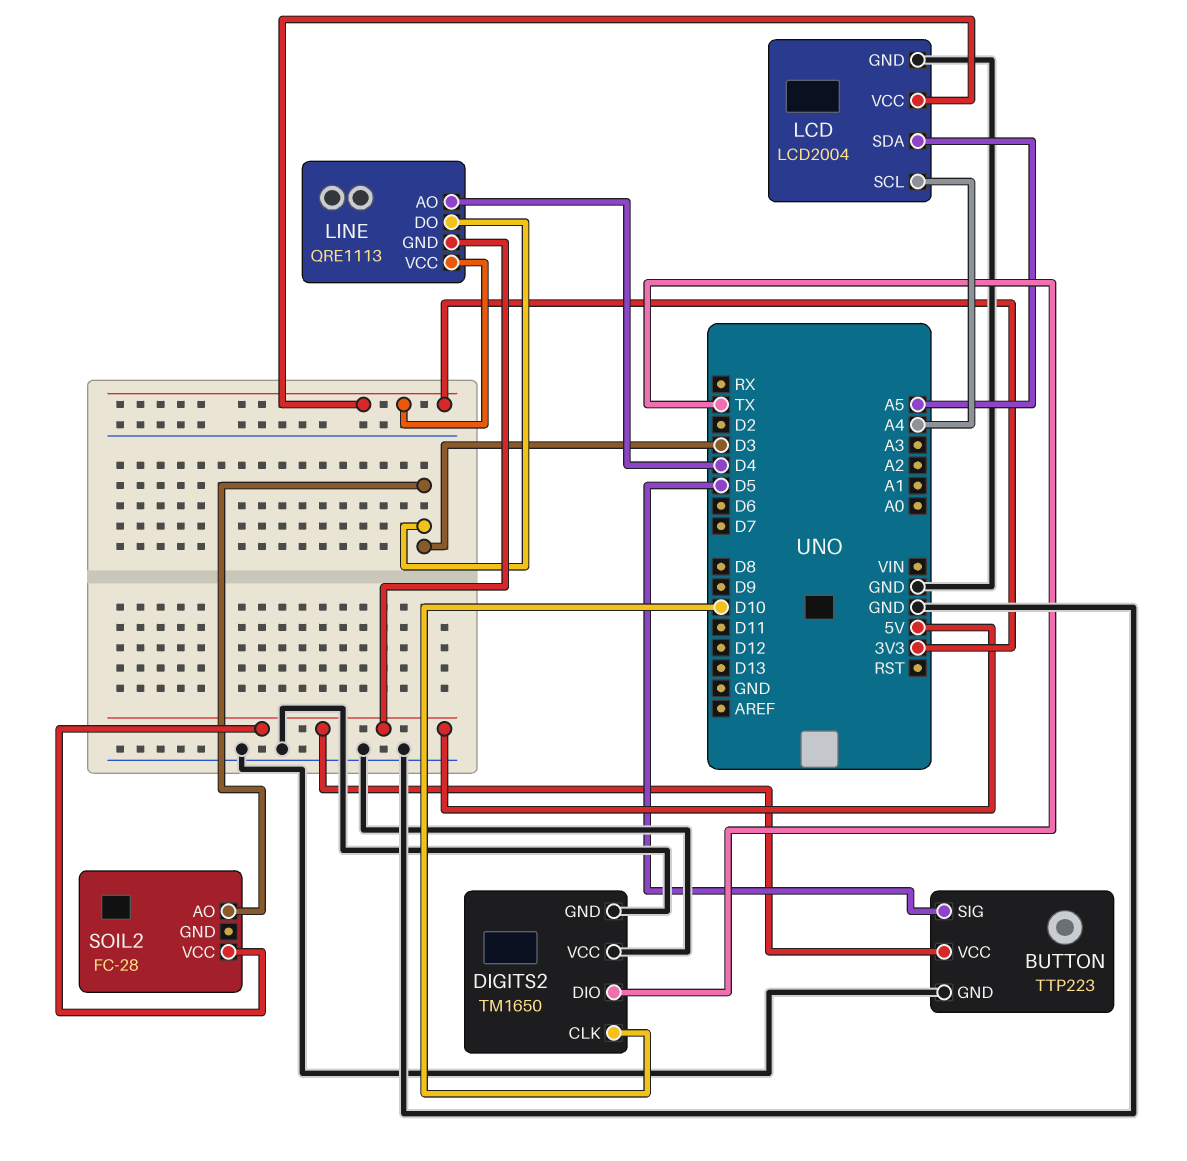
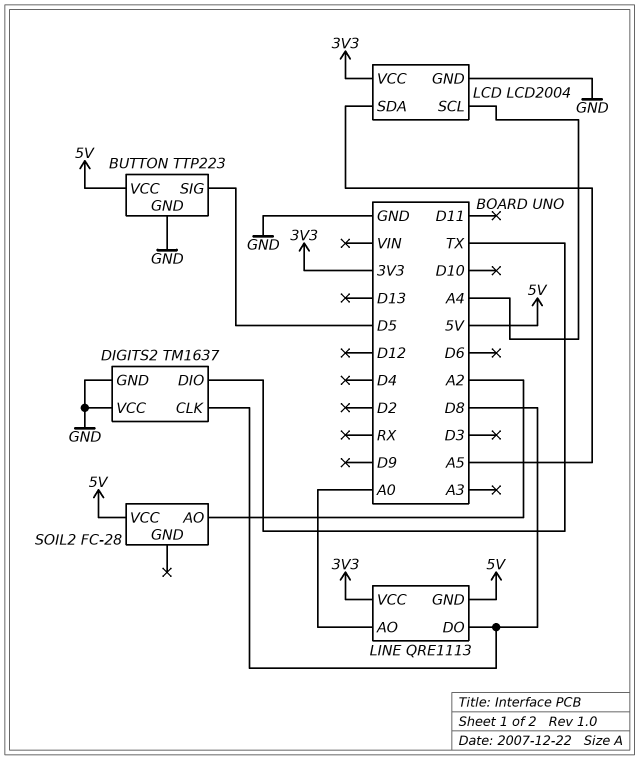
DIGITS2: TM1650 -> TM1637
DIGITS2 pin CLK: D10 -> D8
LINE pin AO: D4 -> A0
LINE pin DO: D3 -> D8
SOIL2 pin AO: D3 -> A2

